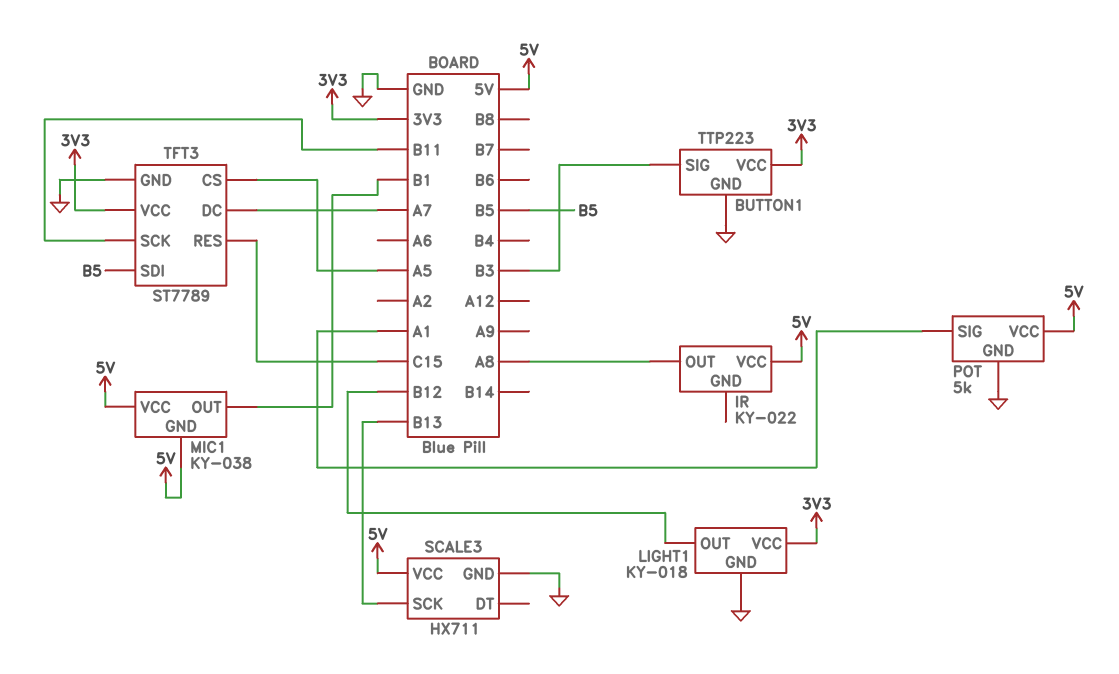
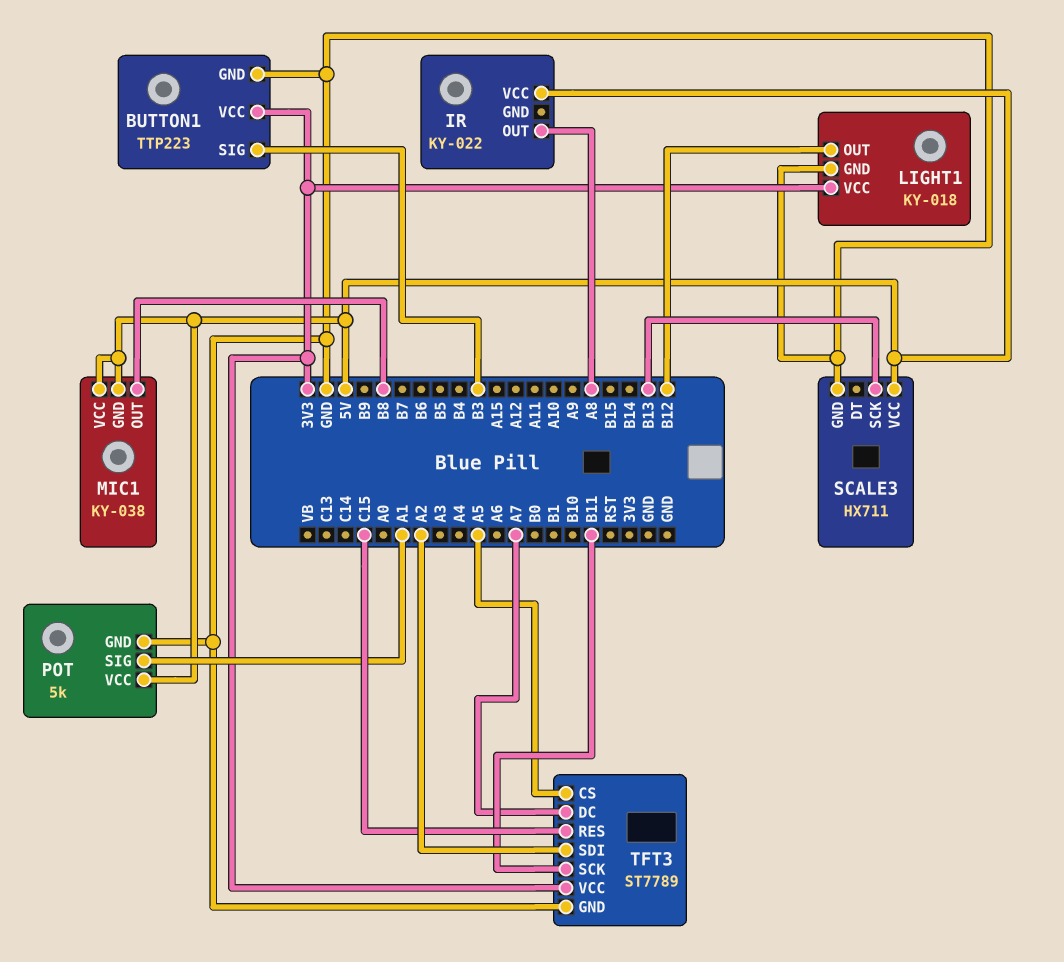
MIC1 pin OUT: B1 -> B8
TFT3 pin SDI: B5 -> A2

